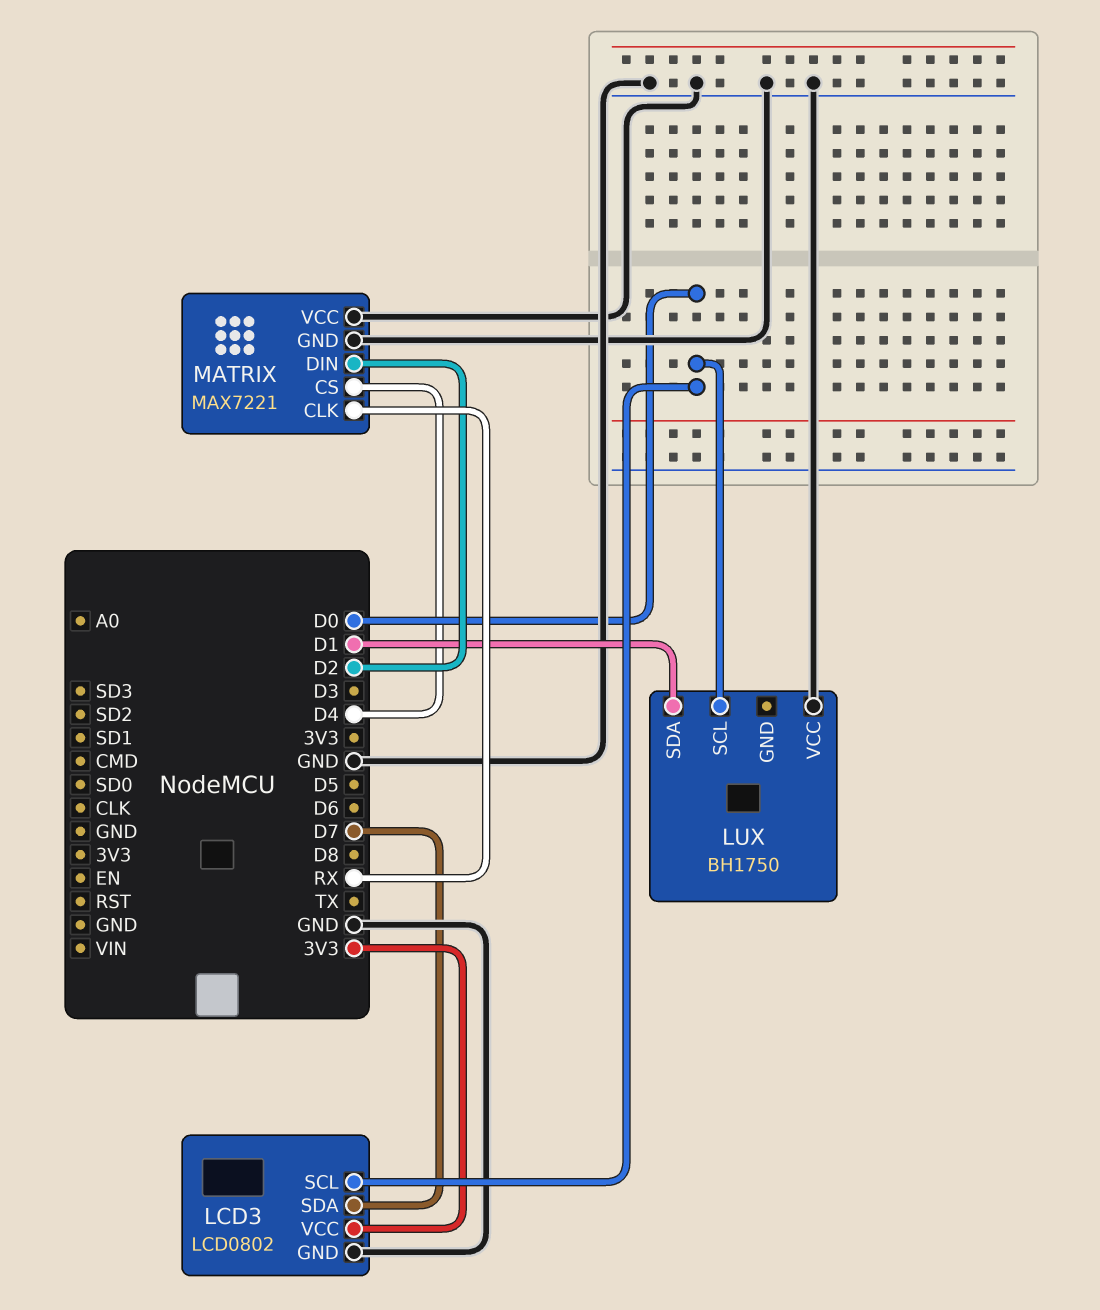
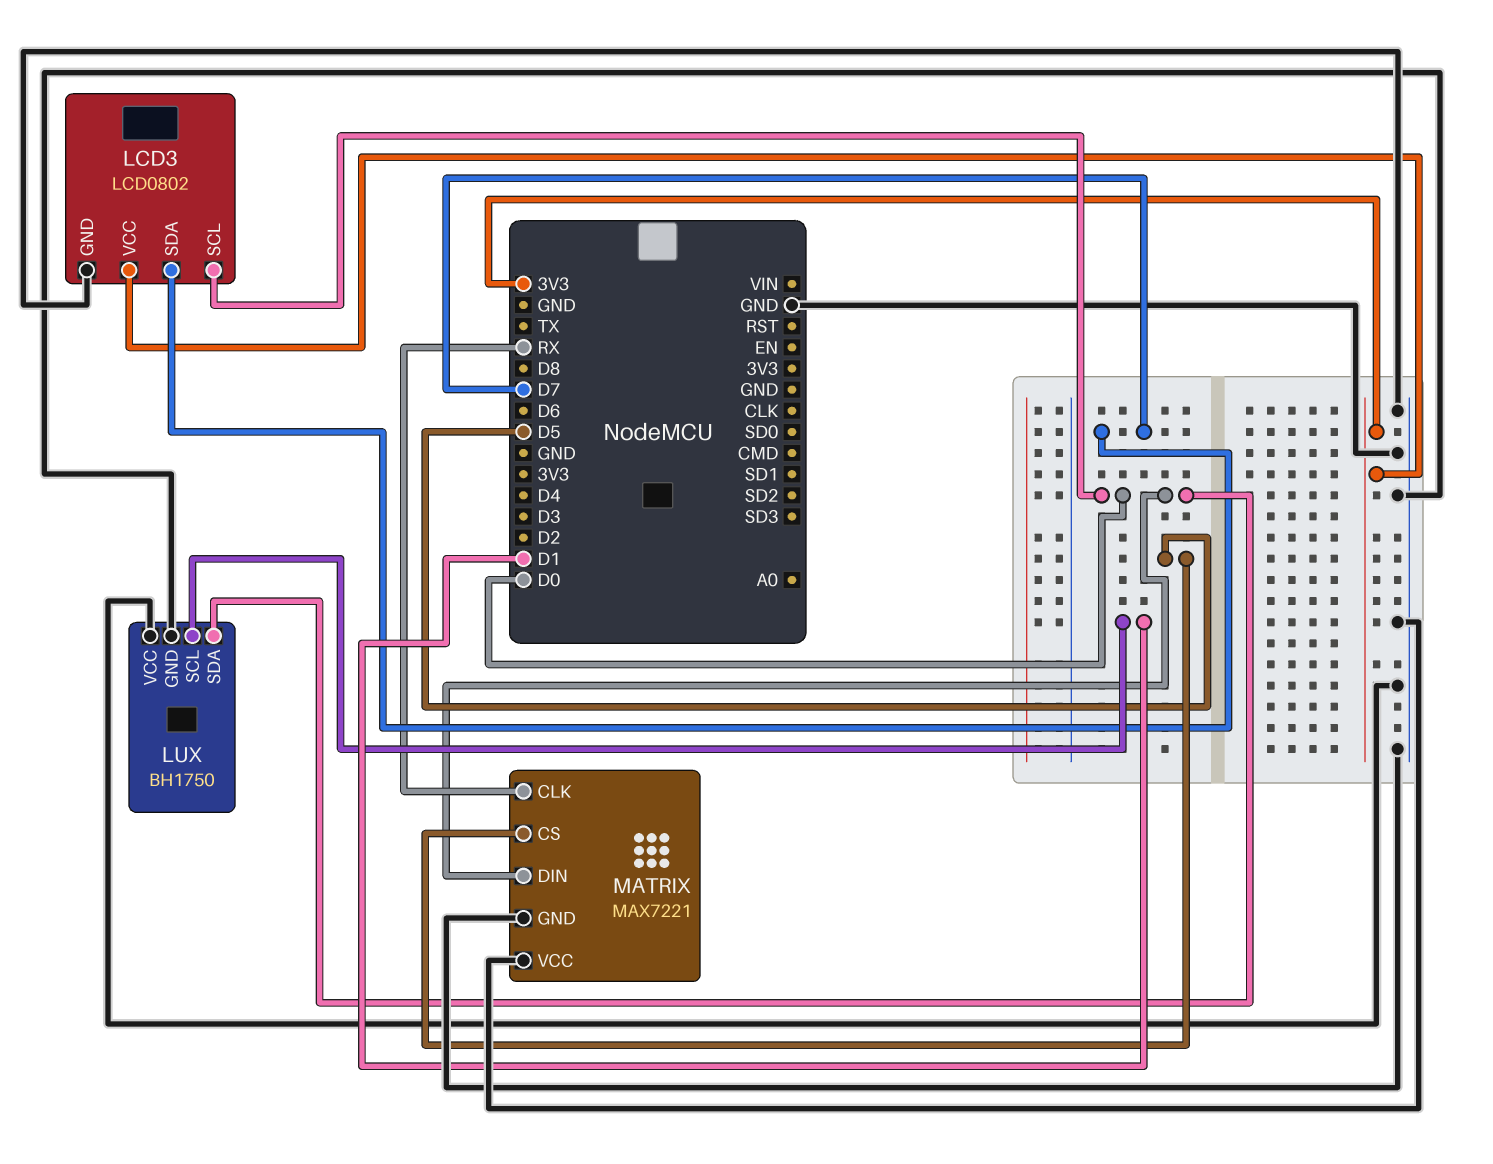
LUX pin GND: none -> GND
LUX pin SCL: D0 -> D1
LUX pin SDA: D1 -> D0
MATRIX pin CS: D4 -> D5
MATRIX pin DIN: D2 -> D0

